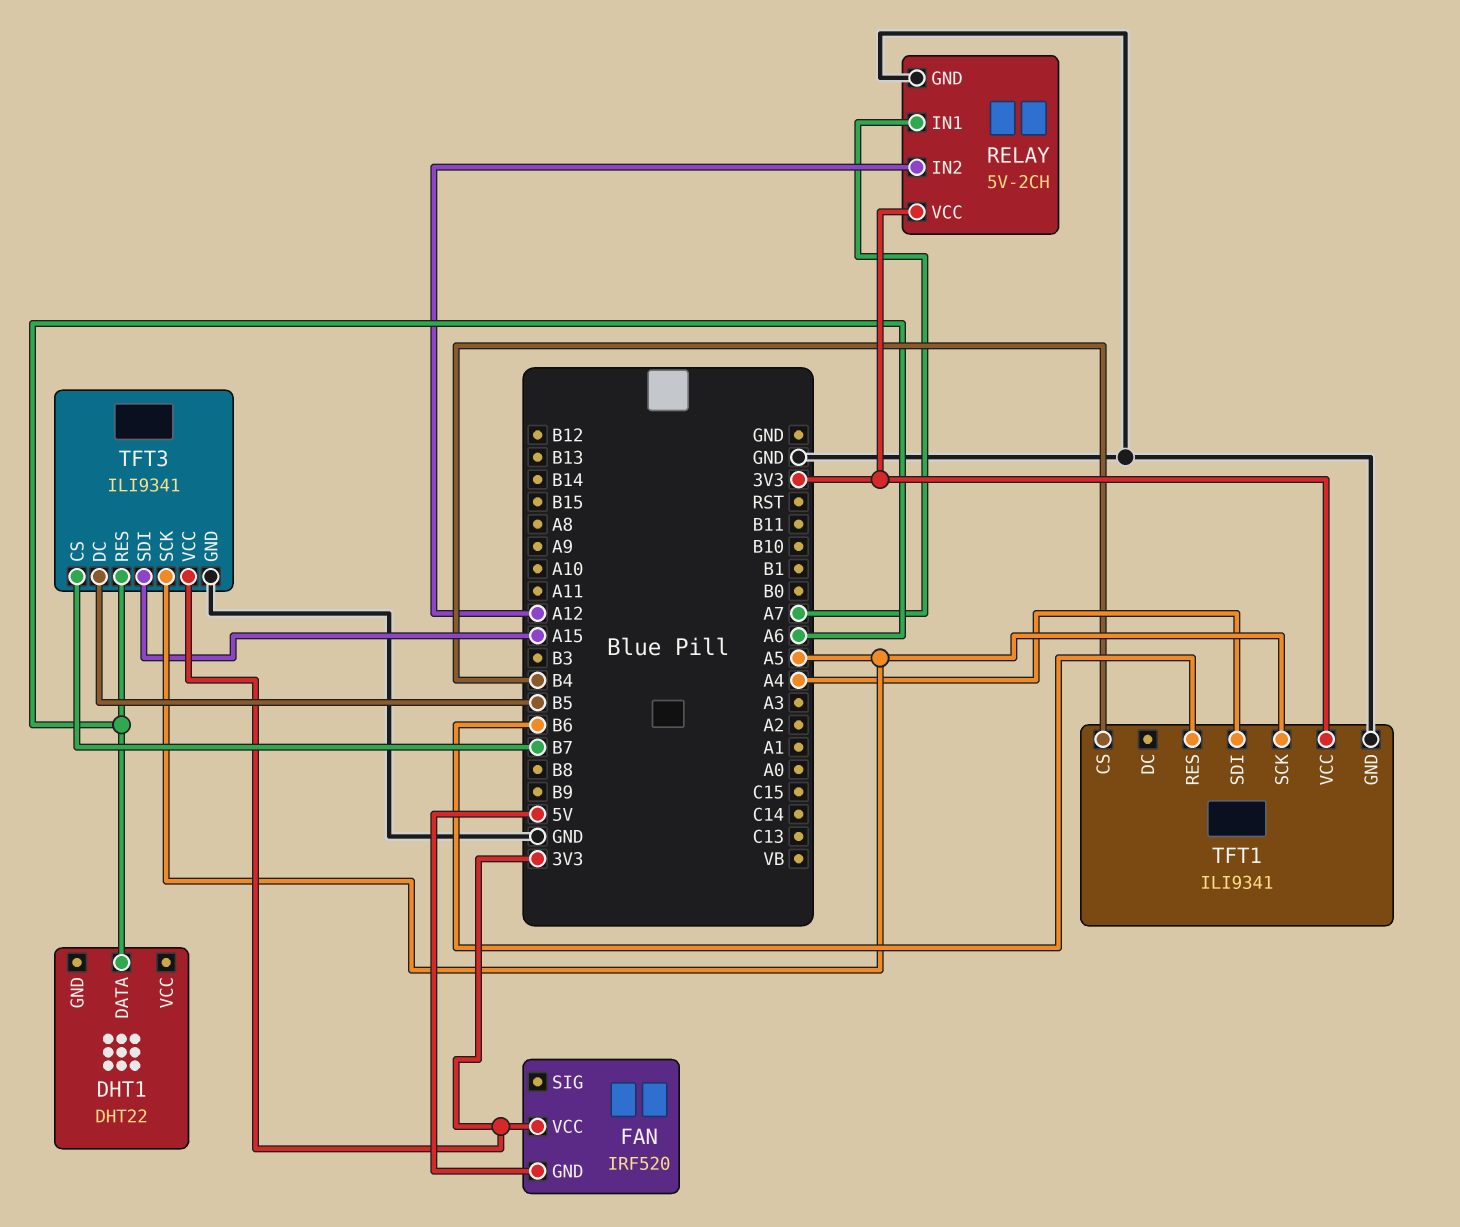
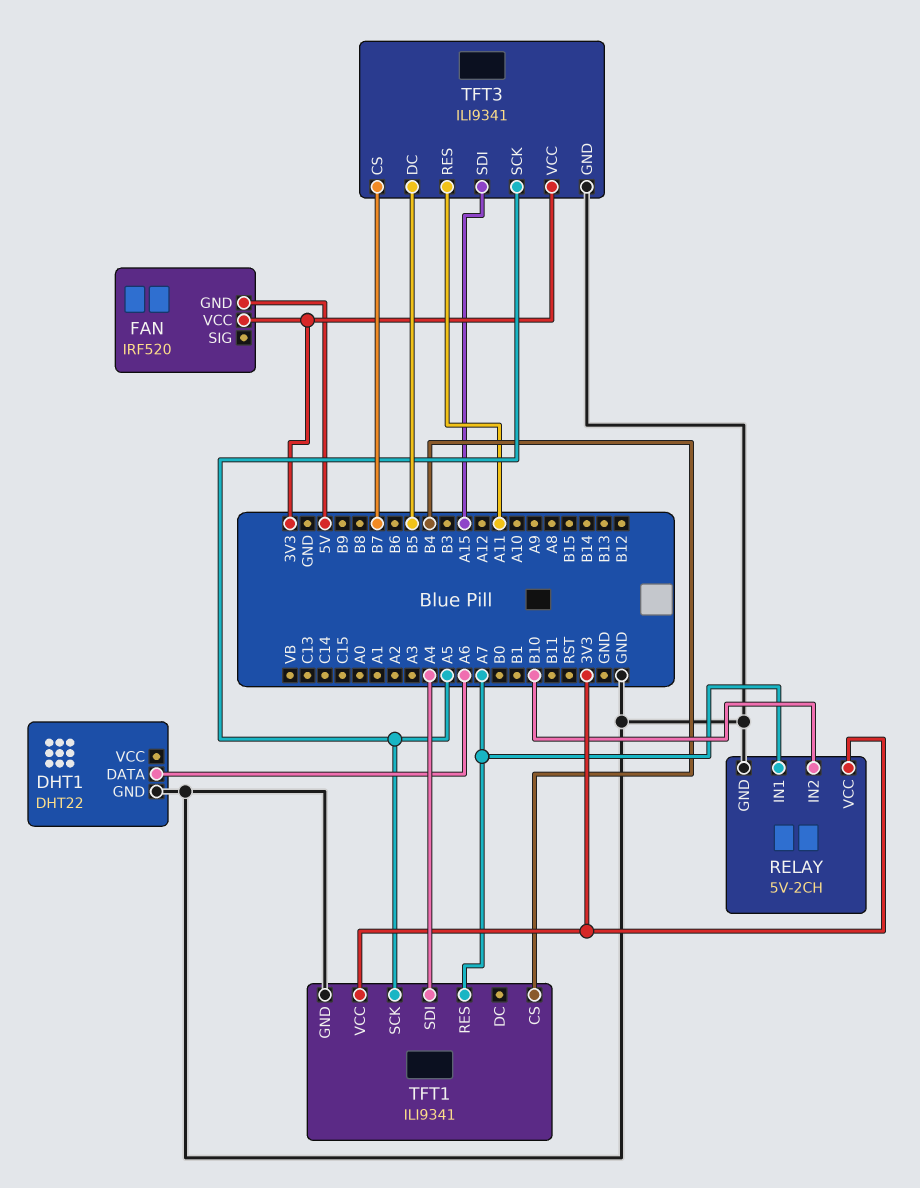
DHT1 pin GND: none -> GND
RELAY pin IN2: A12 -> B10
TFT1 pin RES: B6 -> A7
TFT3 pin RES: A6 -> A11

